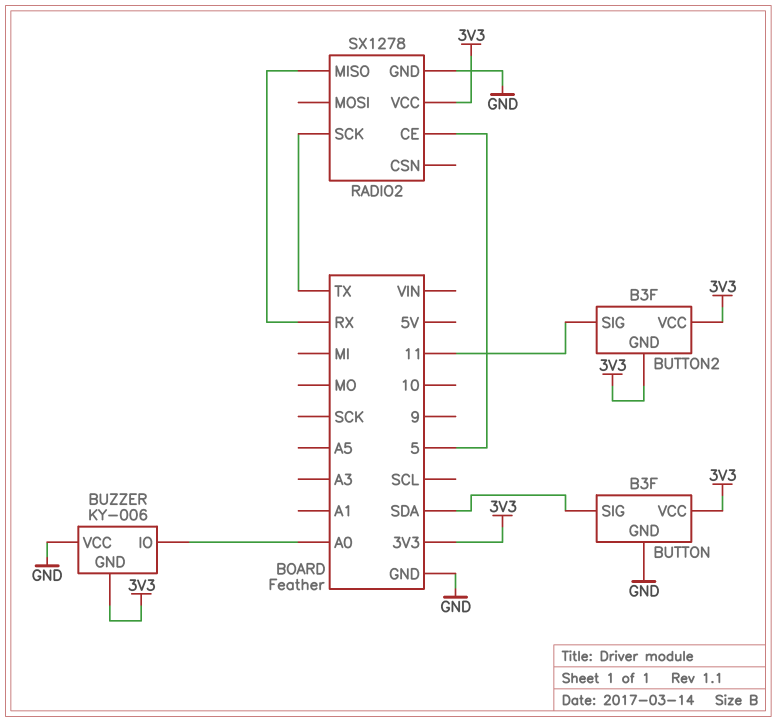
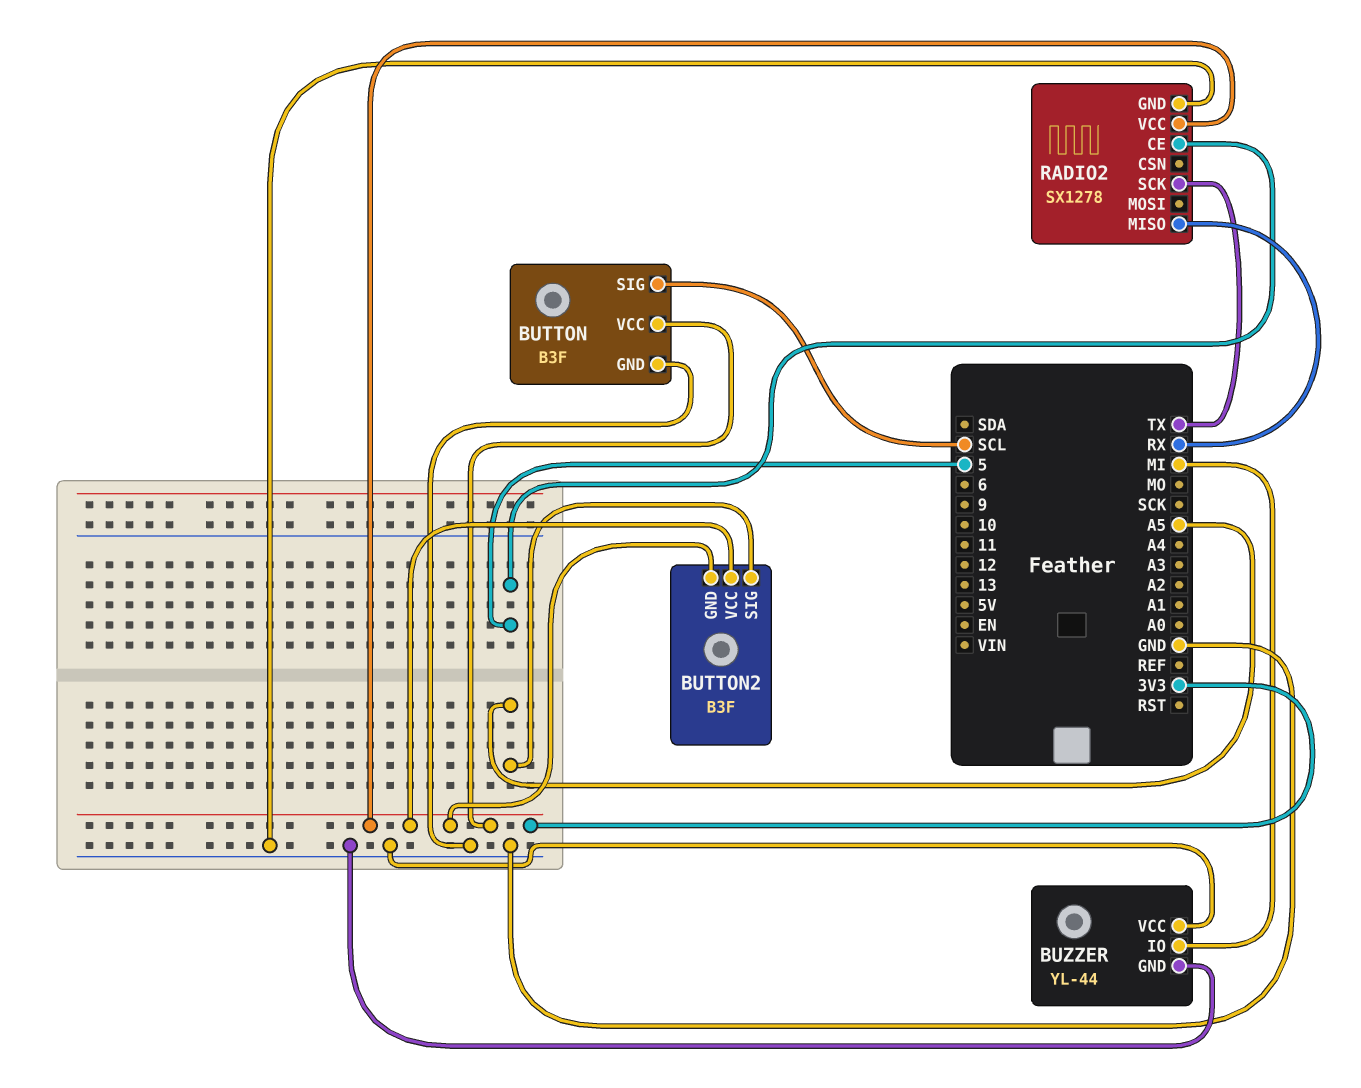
BUTTON pin SIG: SDA -> SCL
BUTTON2 pin SIG: 11 -> A5
BUZZER: KY-006 -> YL-44
BUZZER pin GND: 3V3 -> GND
BUZZER pin IO: A0 -> MI

